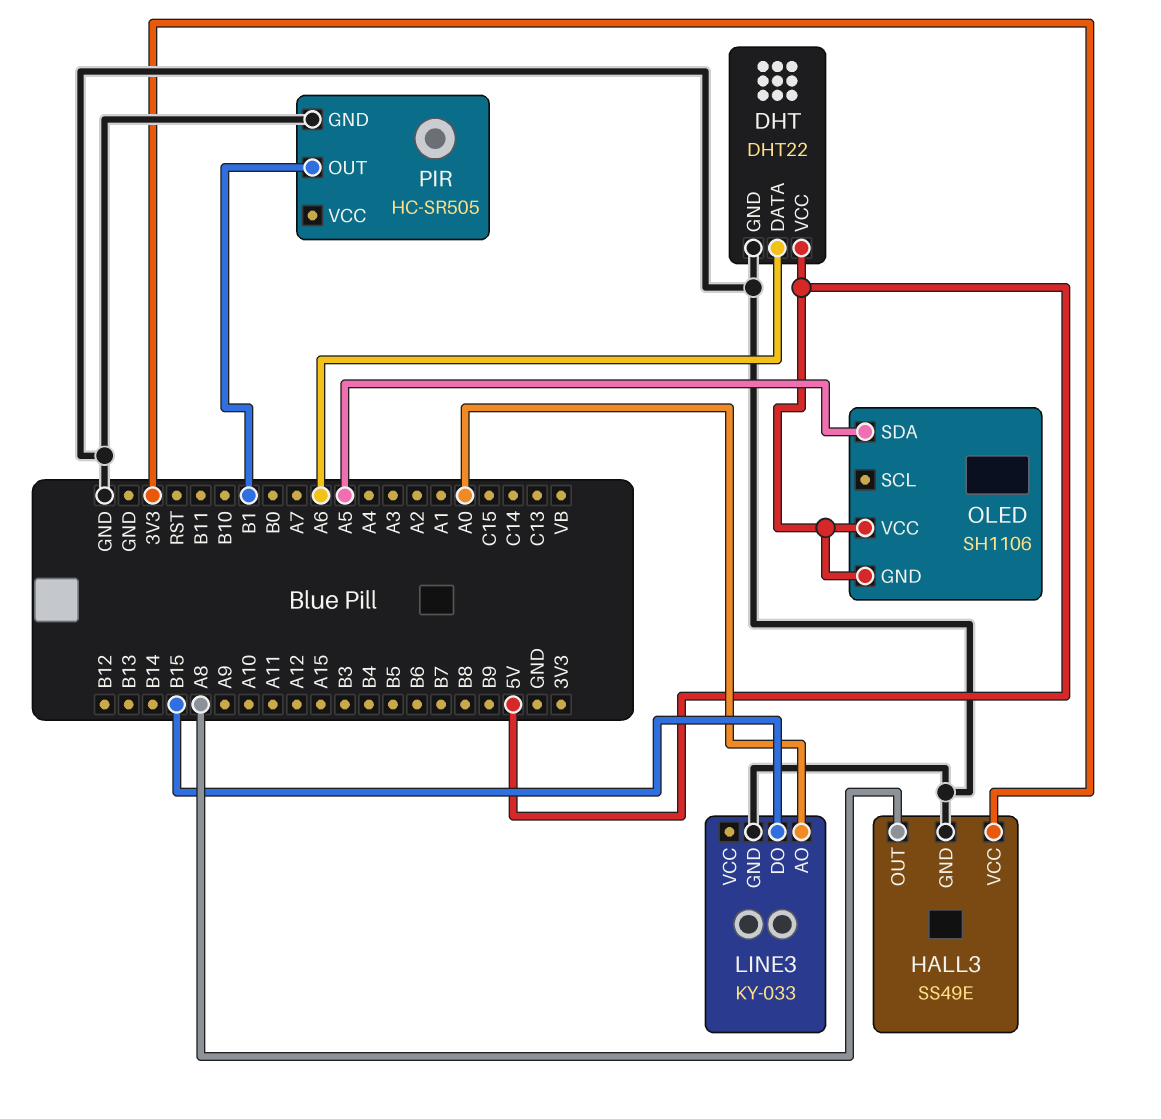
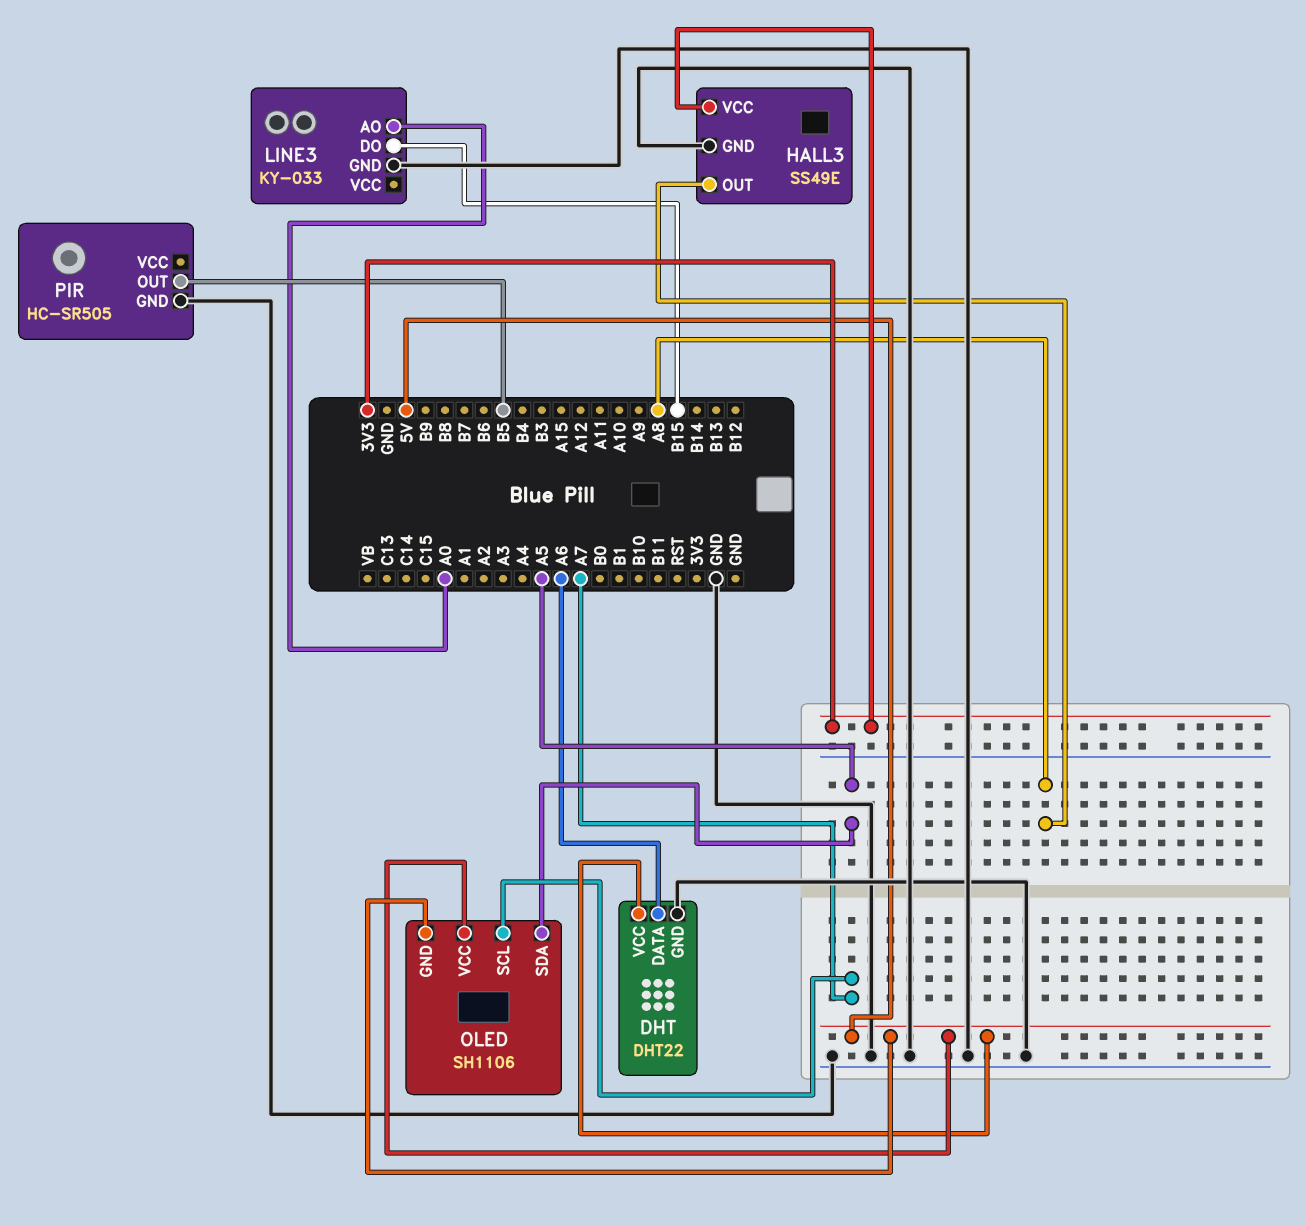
OLED pin SCL: none -> A7
PIR pin OUT: B1 -> B5

